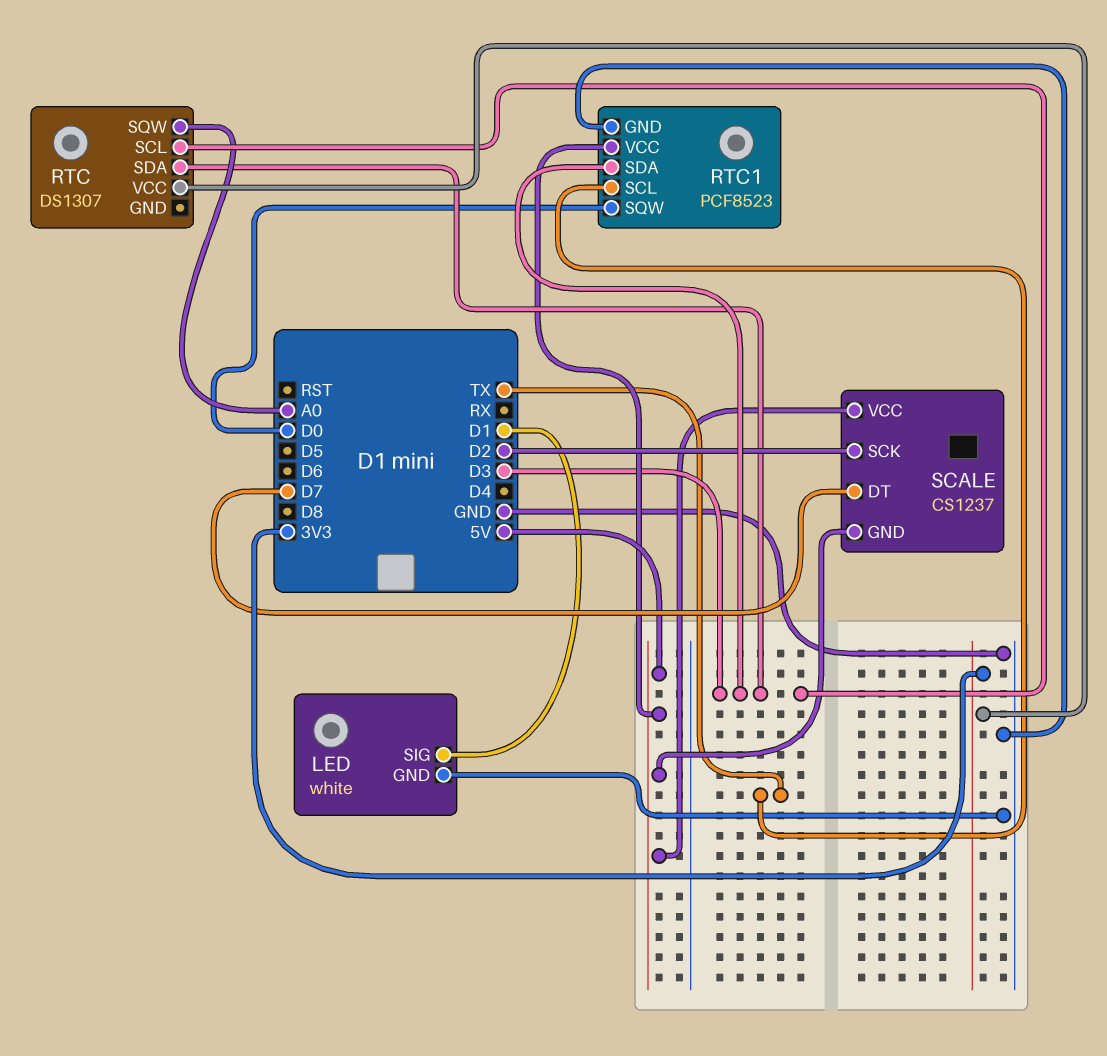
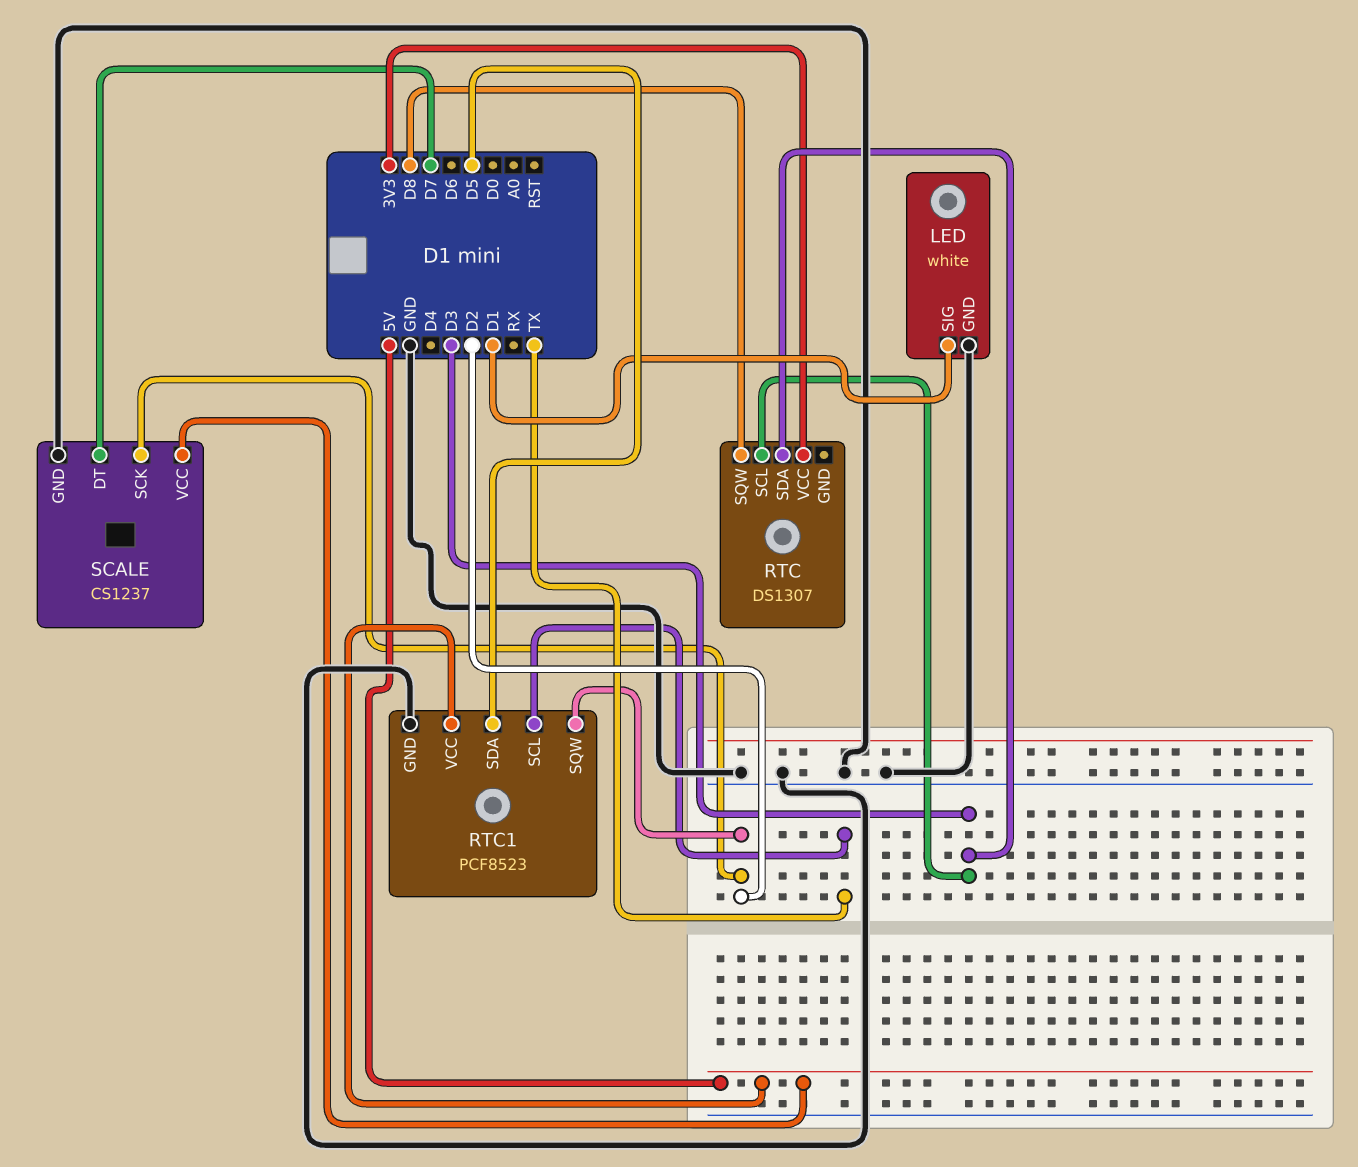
RTC pin SQW: A0 -> D8
RTC1 pin SDA: D3 -> D5
RTC1 pin SQW: D0 -> D2
SCALE pin GND: 5V -> GND

